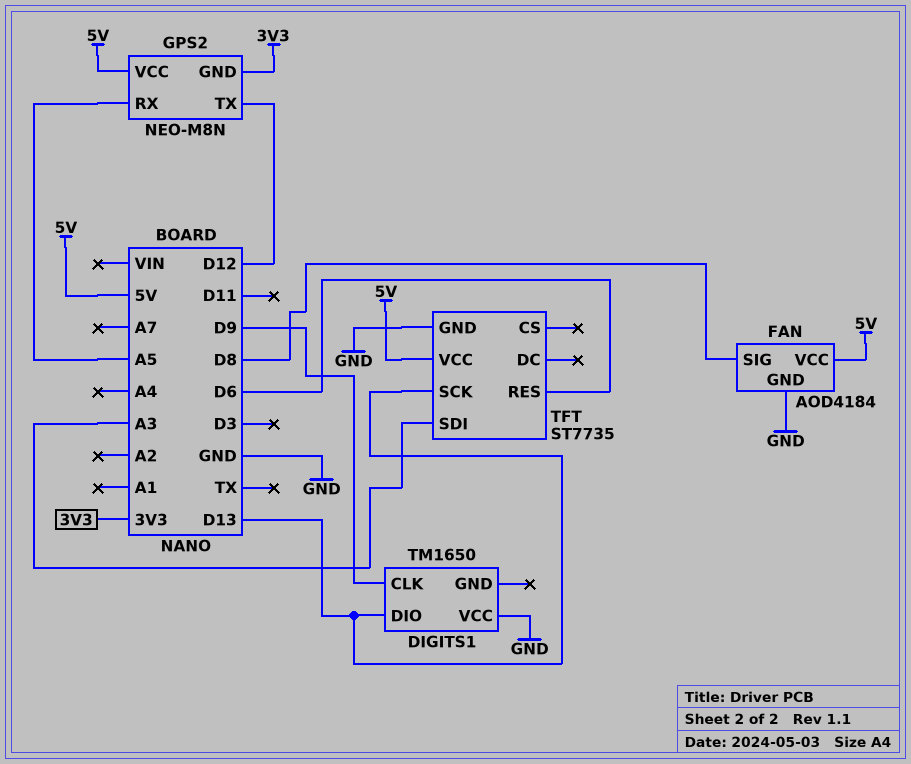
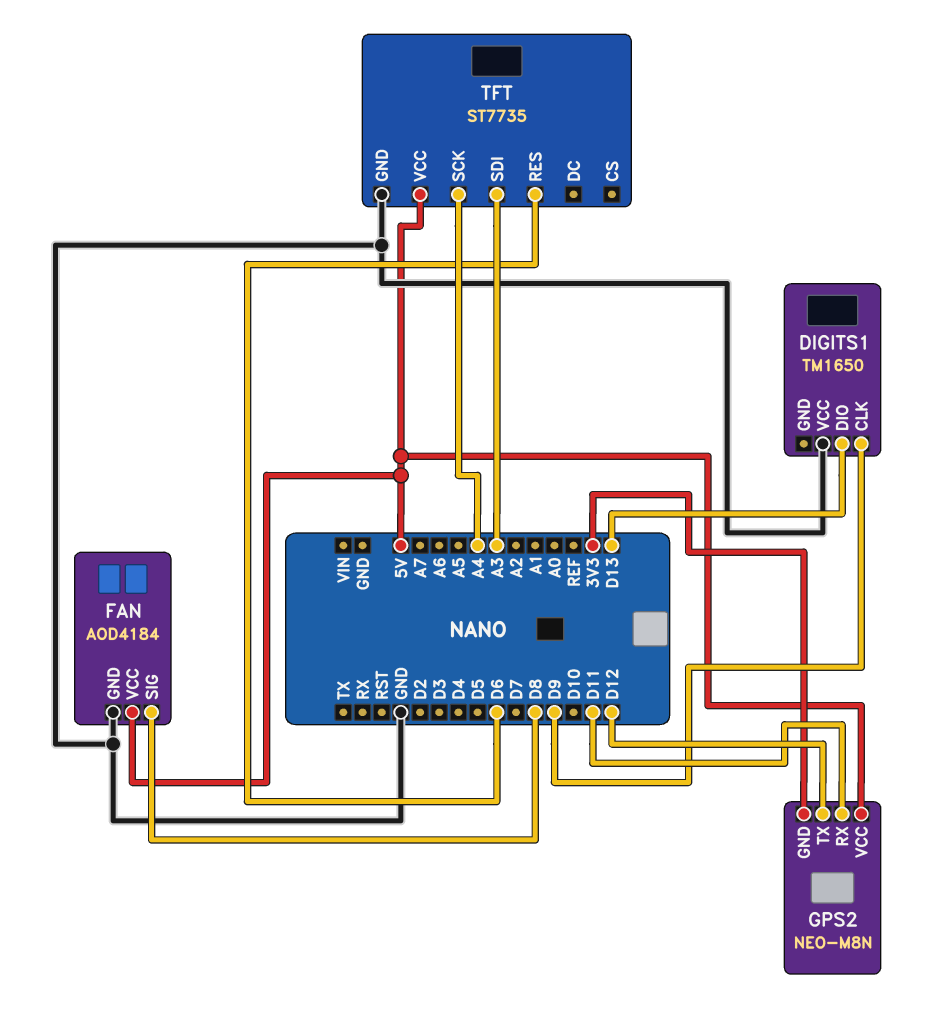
GPS2 pin RX: A5 -> D11
TFT pin SCK: D13 -> A4

